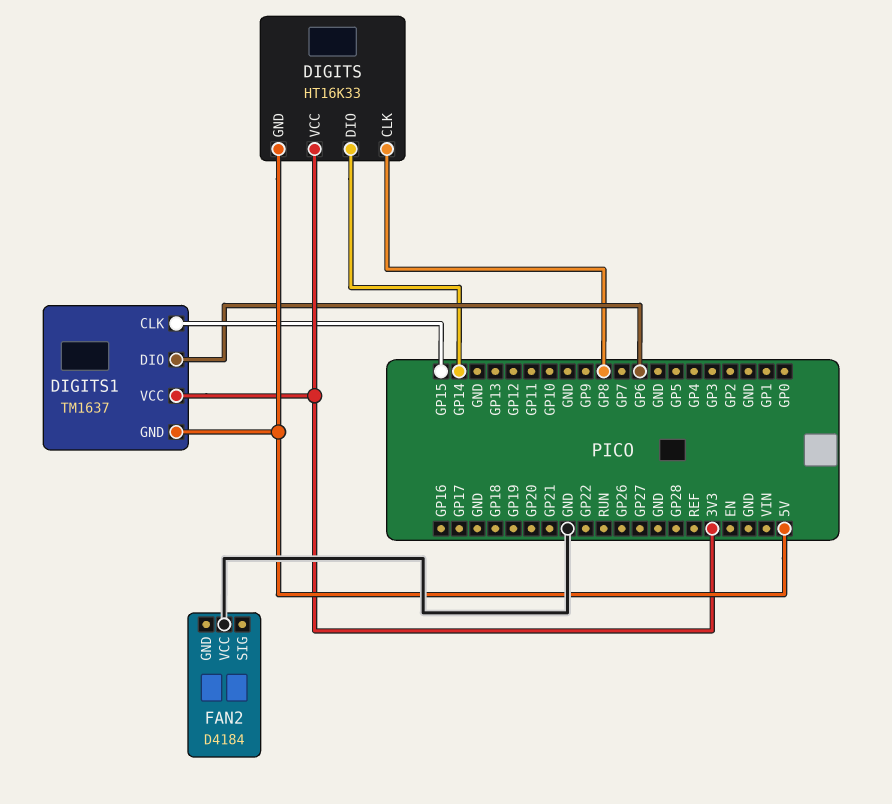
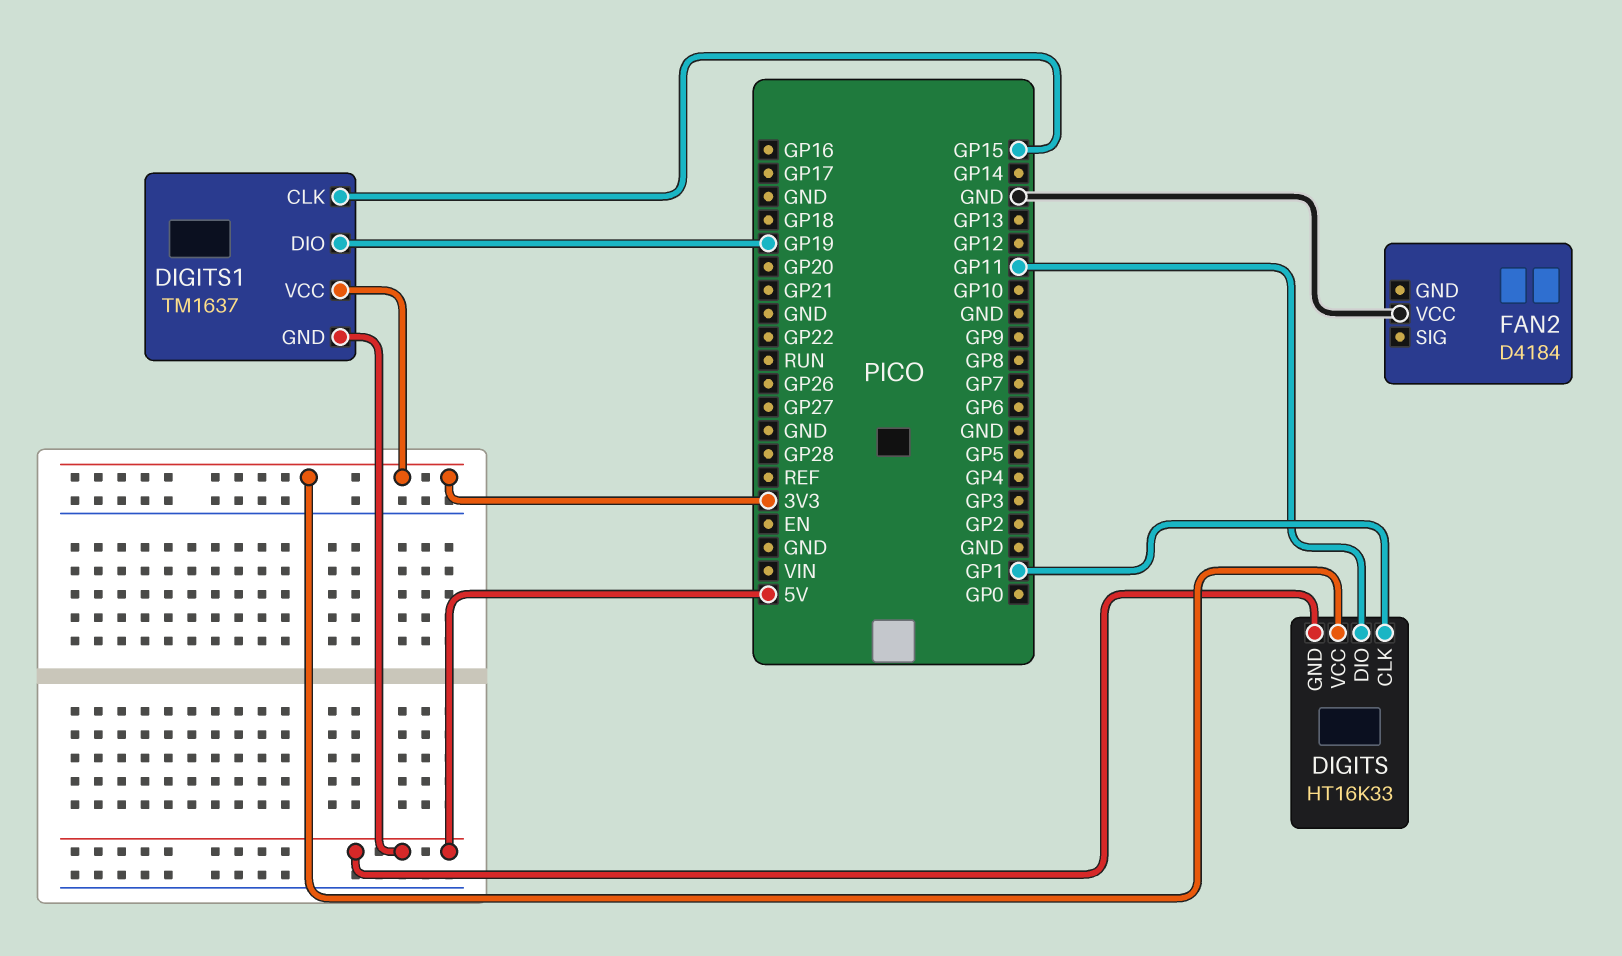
DIGITS pin CLK: GP8 -> GP1
DIGITS pin DIO: GP14 -> GP11
DIGITS1 pin DIO: GP6 -> GP19

